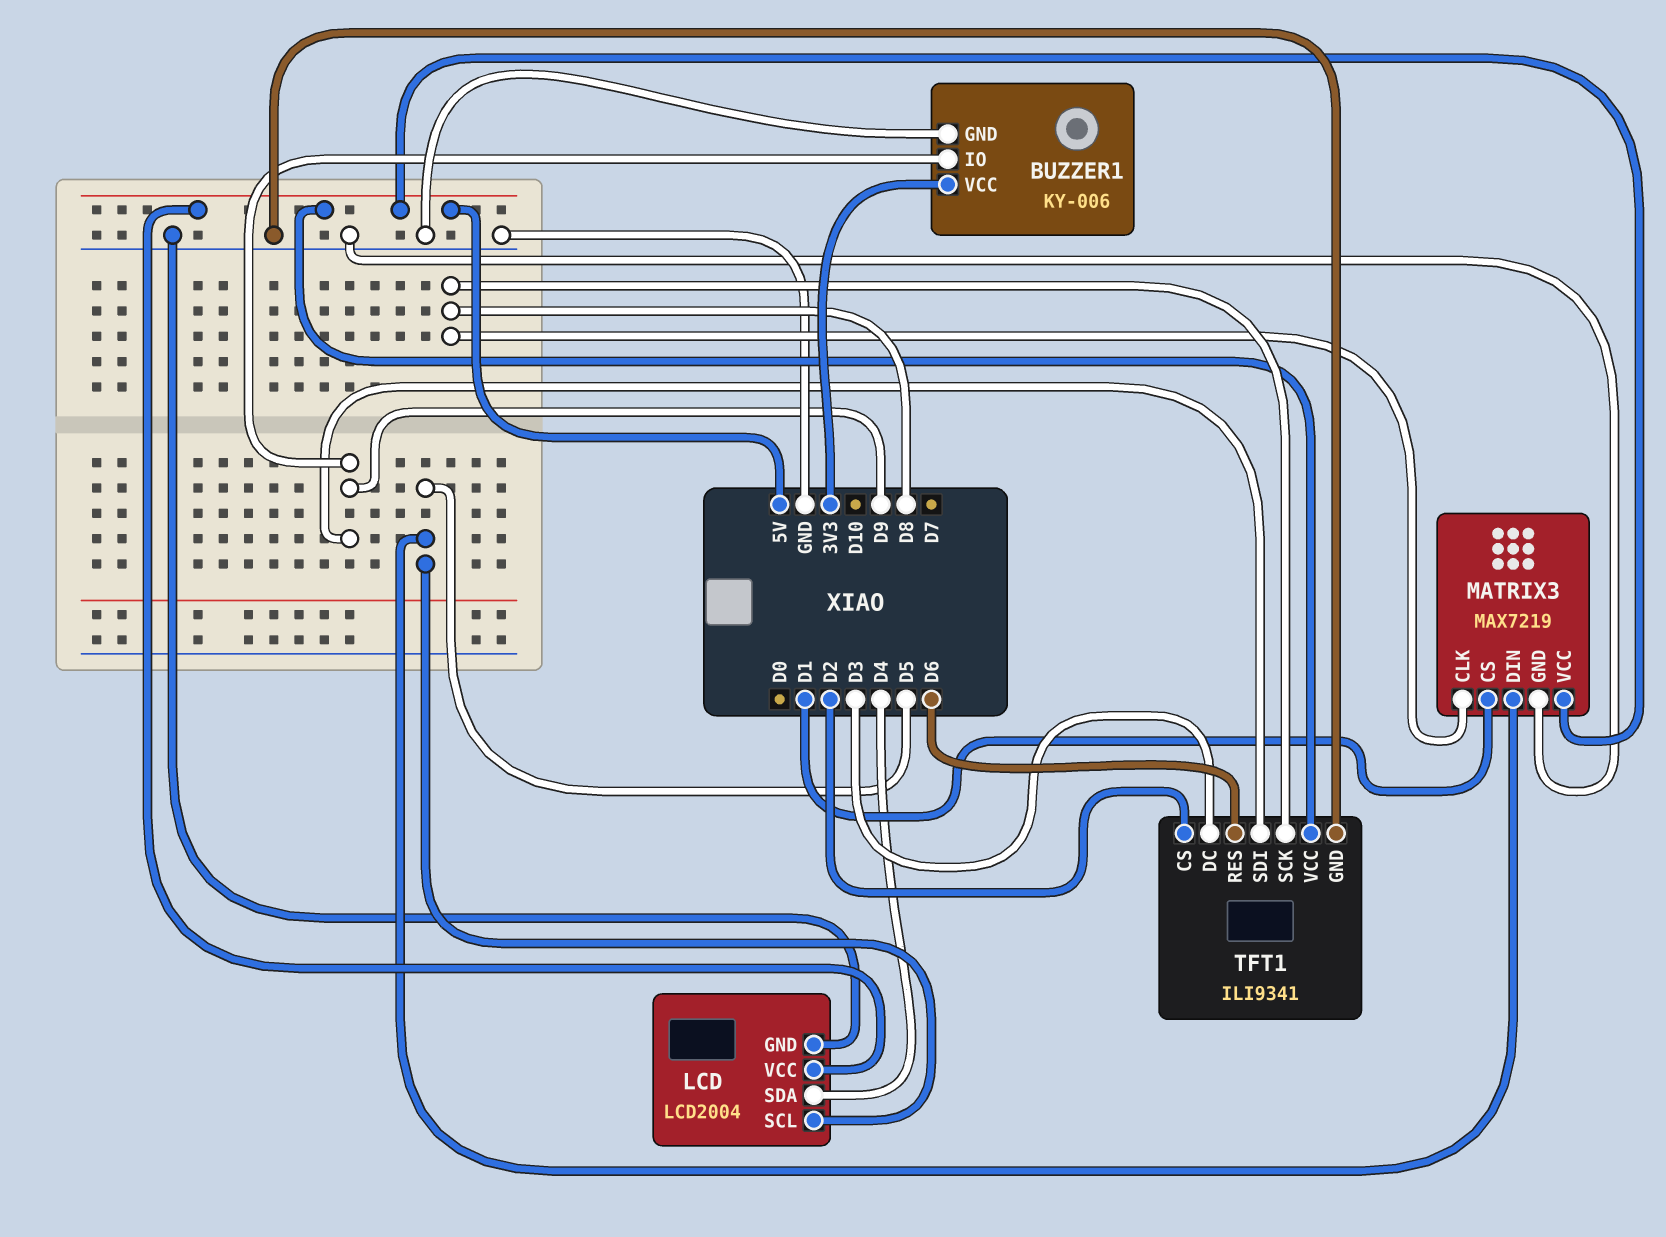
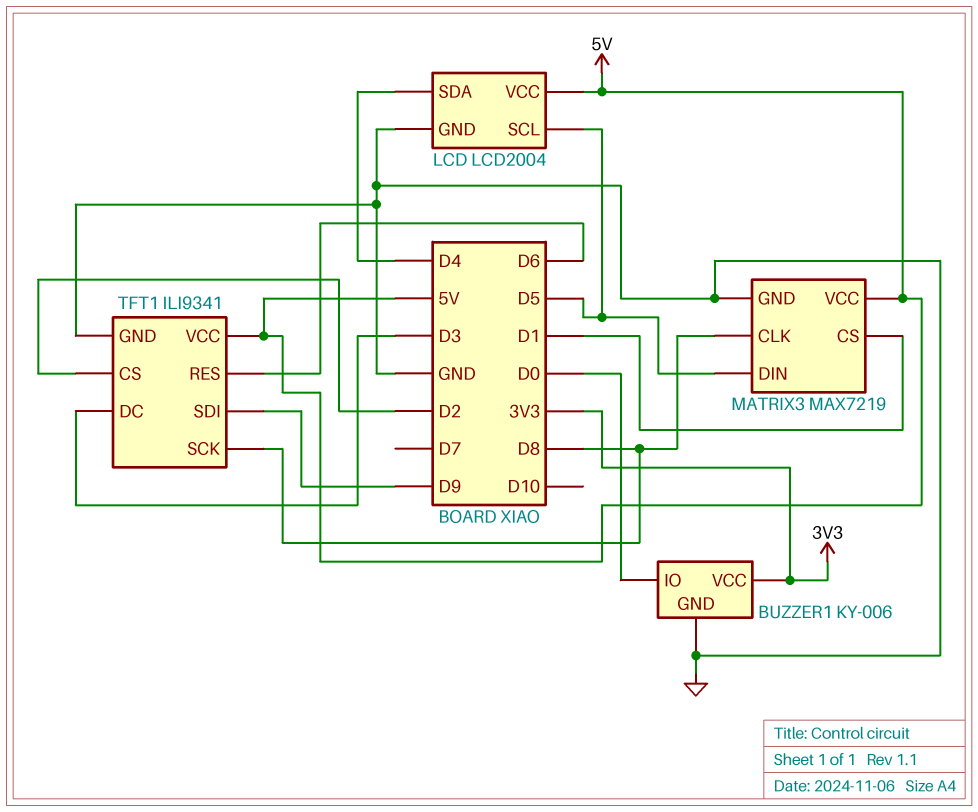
BUZZER1 pin IO: D9 -> D0

